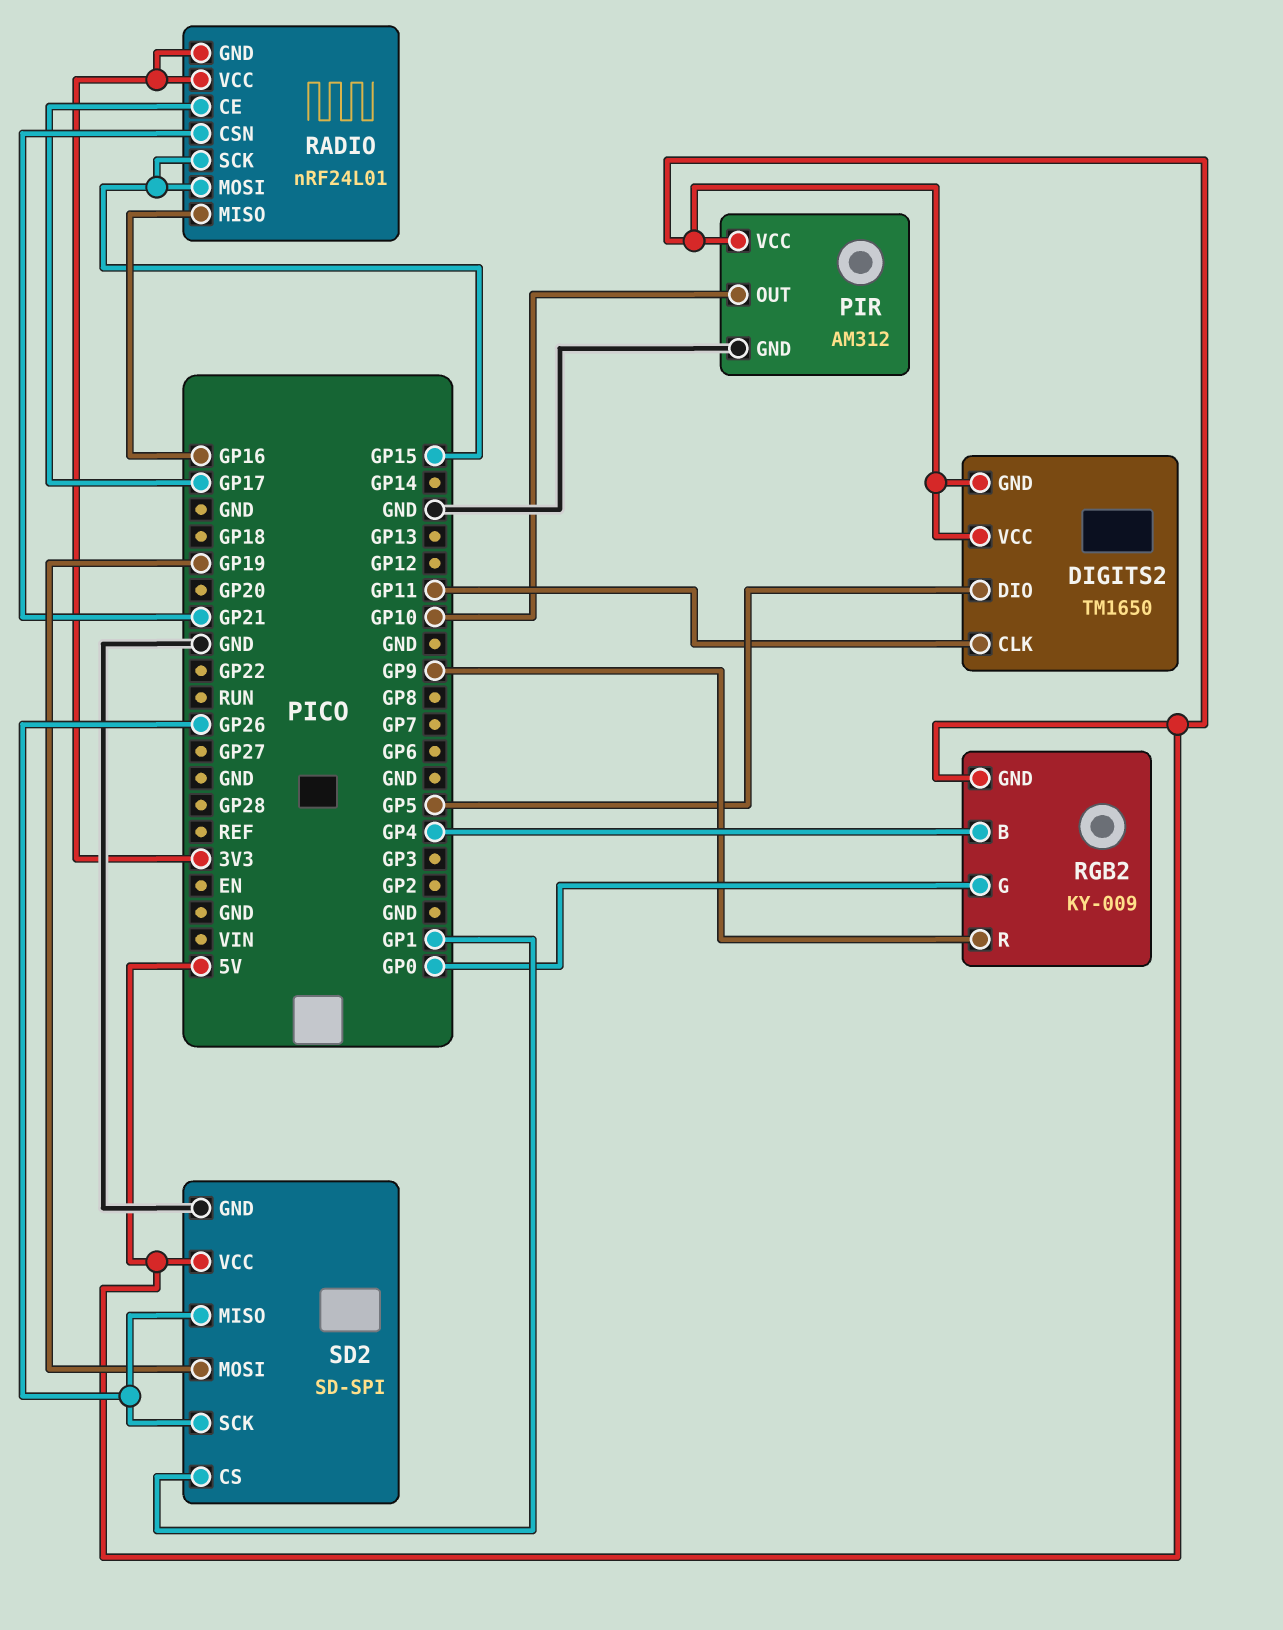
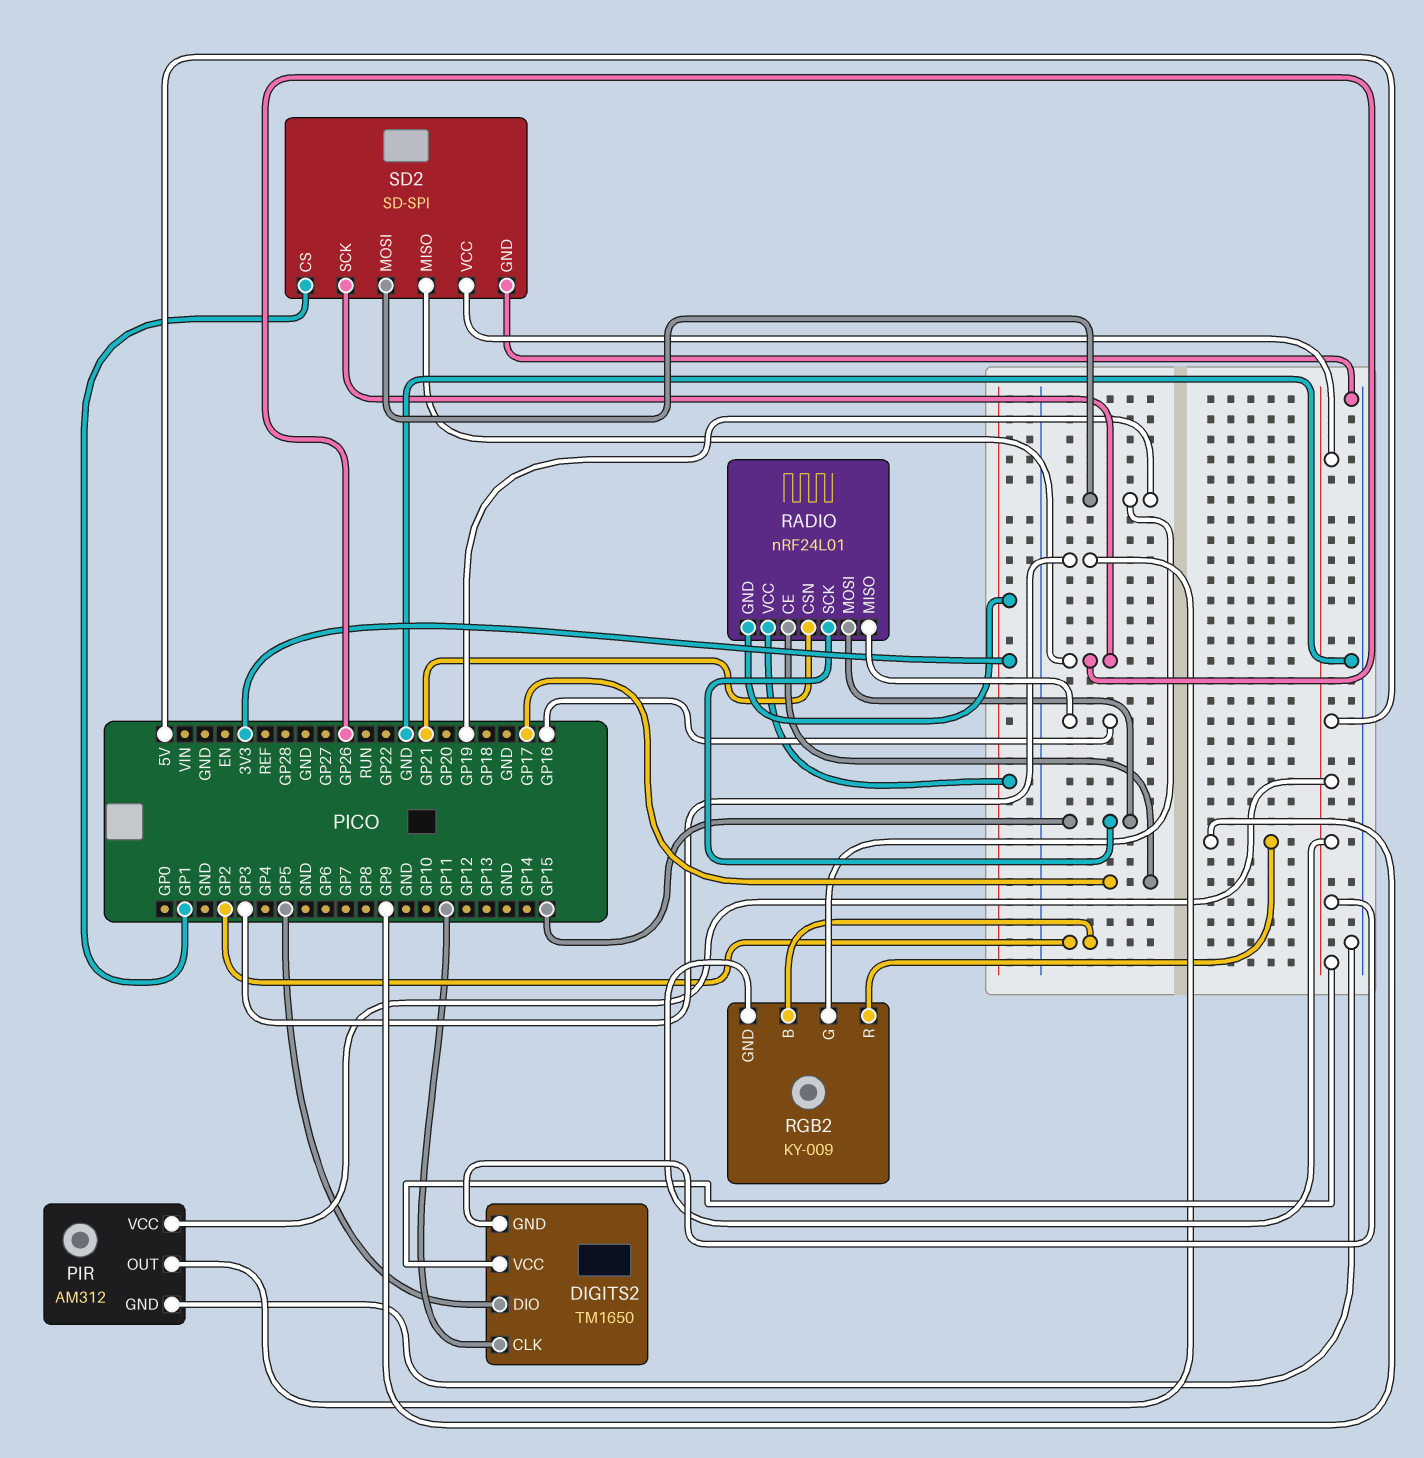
PIR pin OUT: GP10 -> GP3
RGB2 pin B: GP4 -> GP2
RGB2 pin G: GP0 -> GP19

